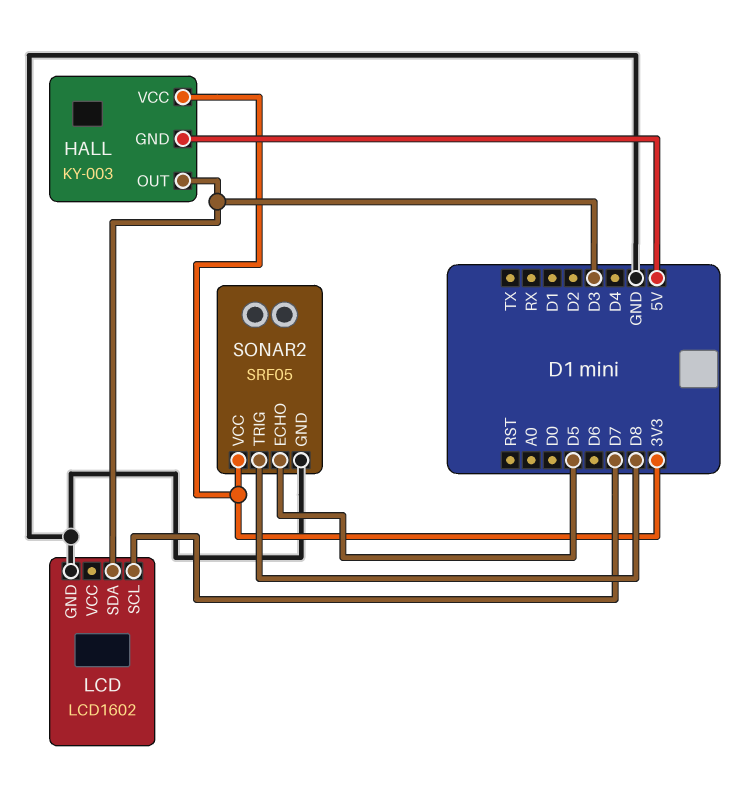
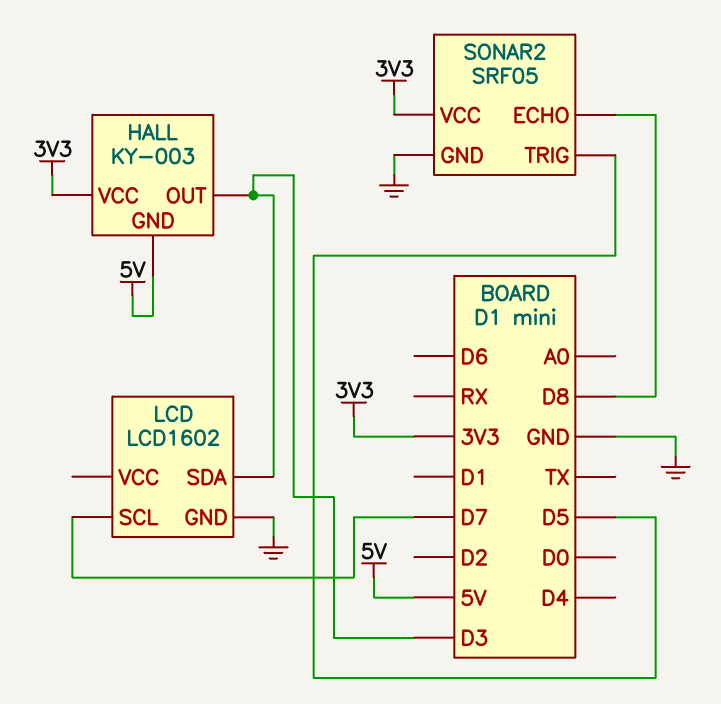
SONAR2 pin ECHO: D5 -> D8
SONAR2 pin TRIG: D8 -> D5

